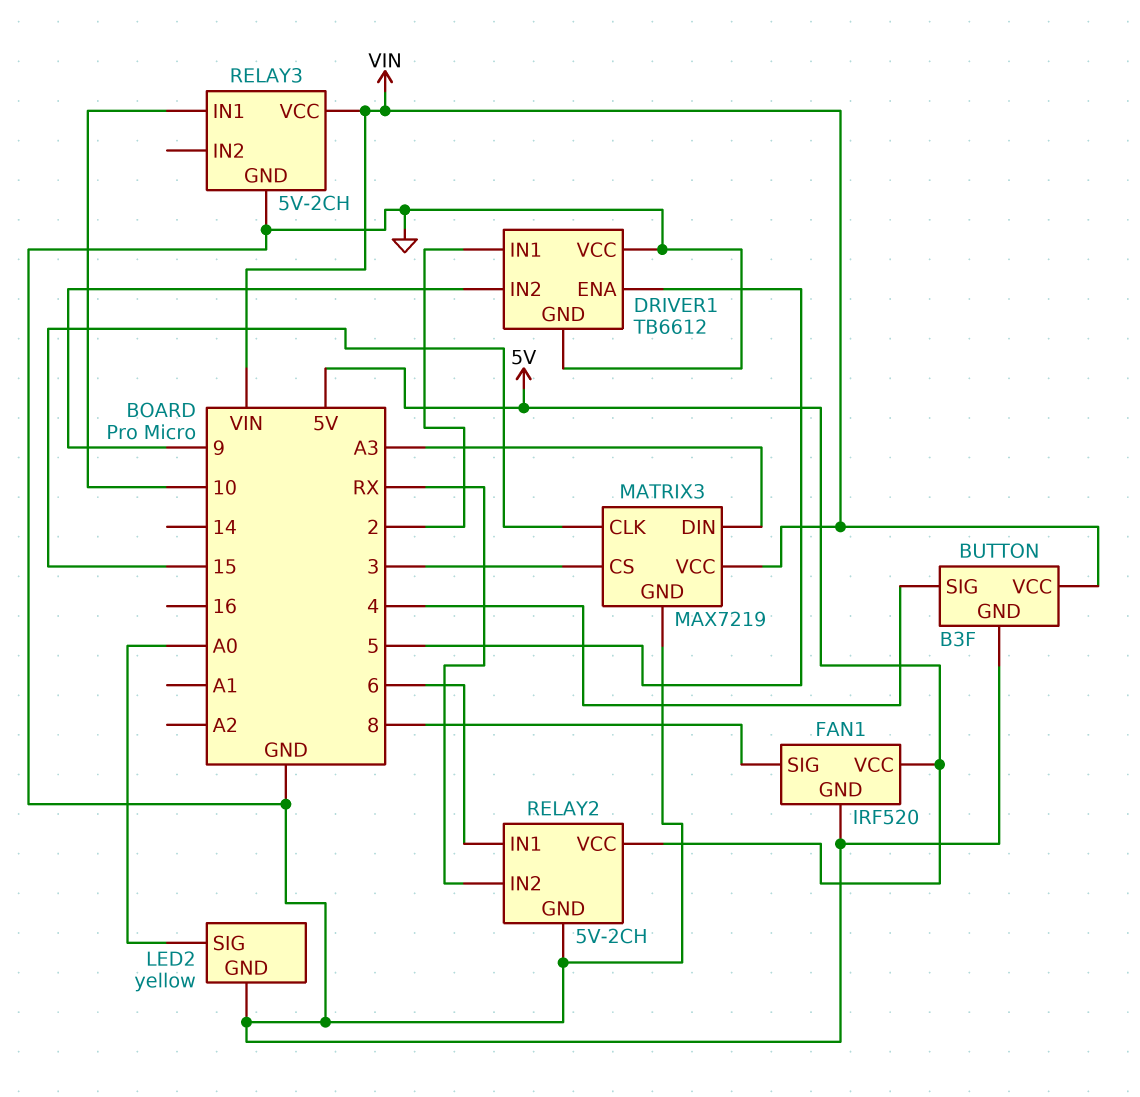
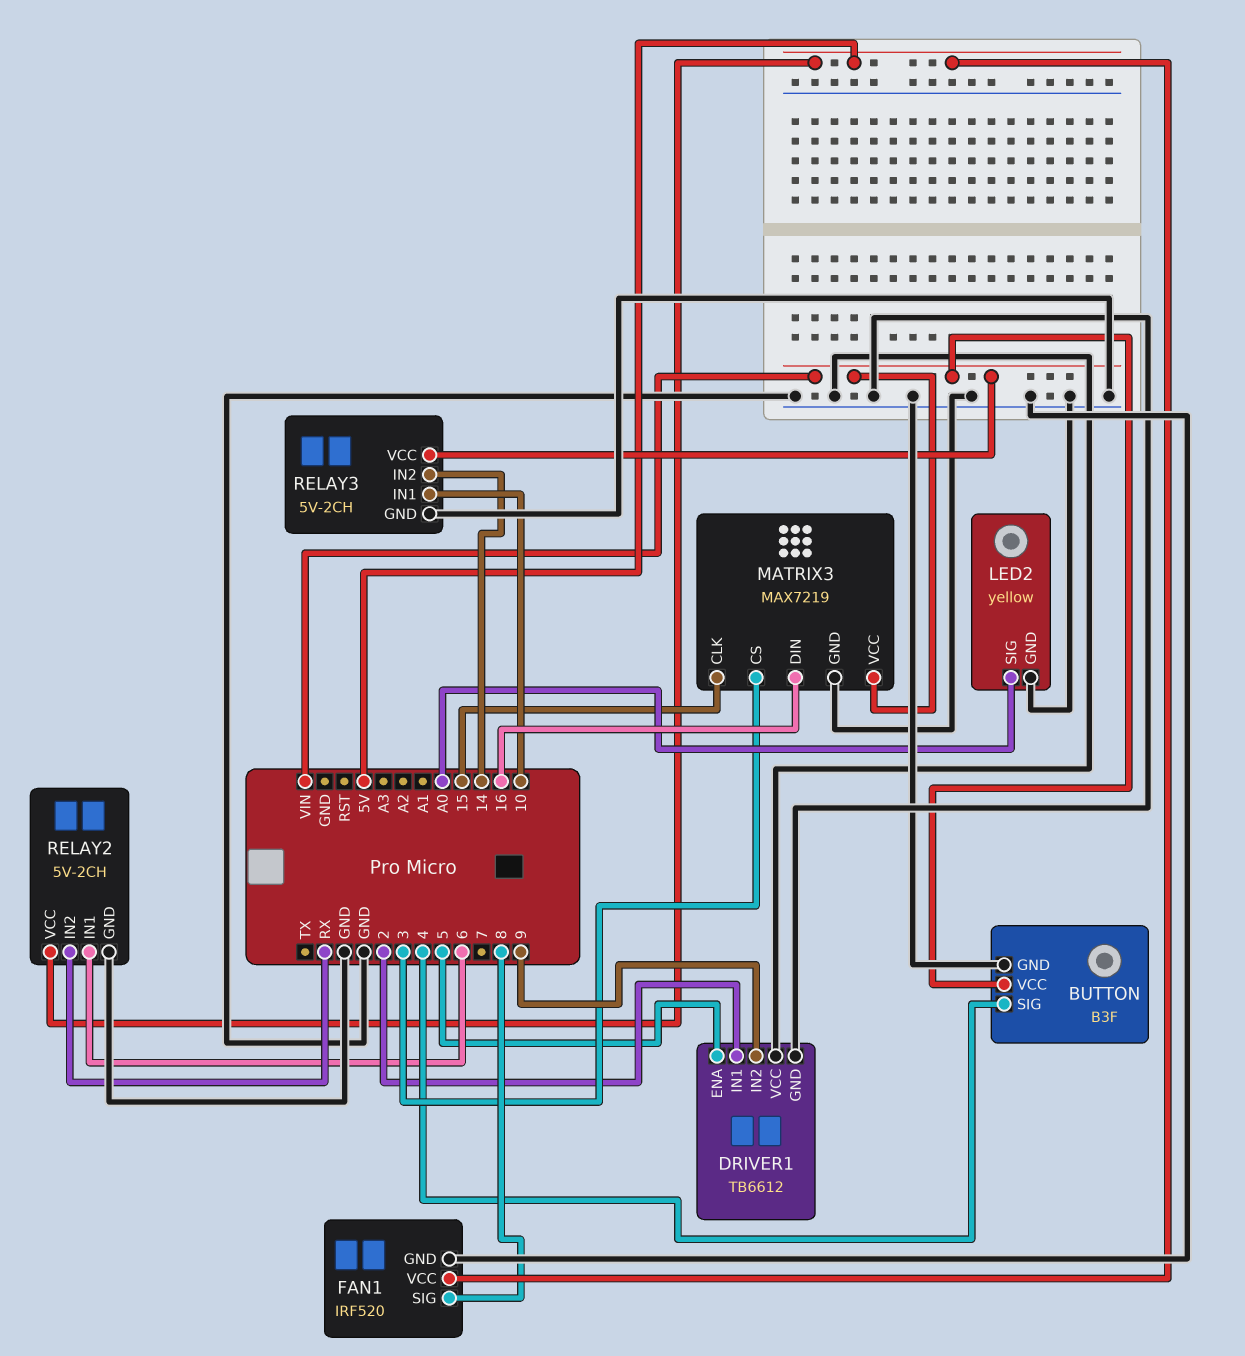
MATRIX3 pin DIN: A3 -> 16
RELAY3 pin IN2: none -> 14

